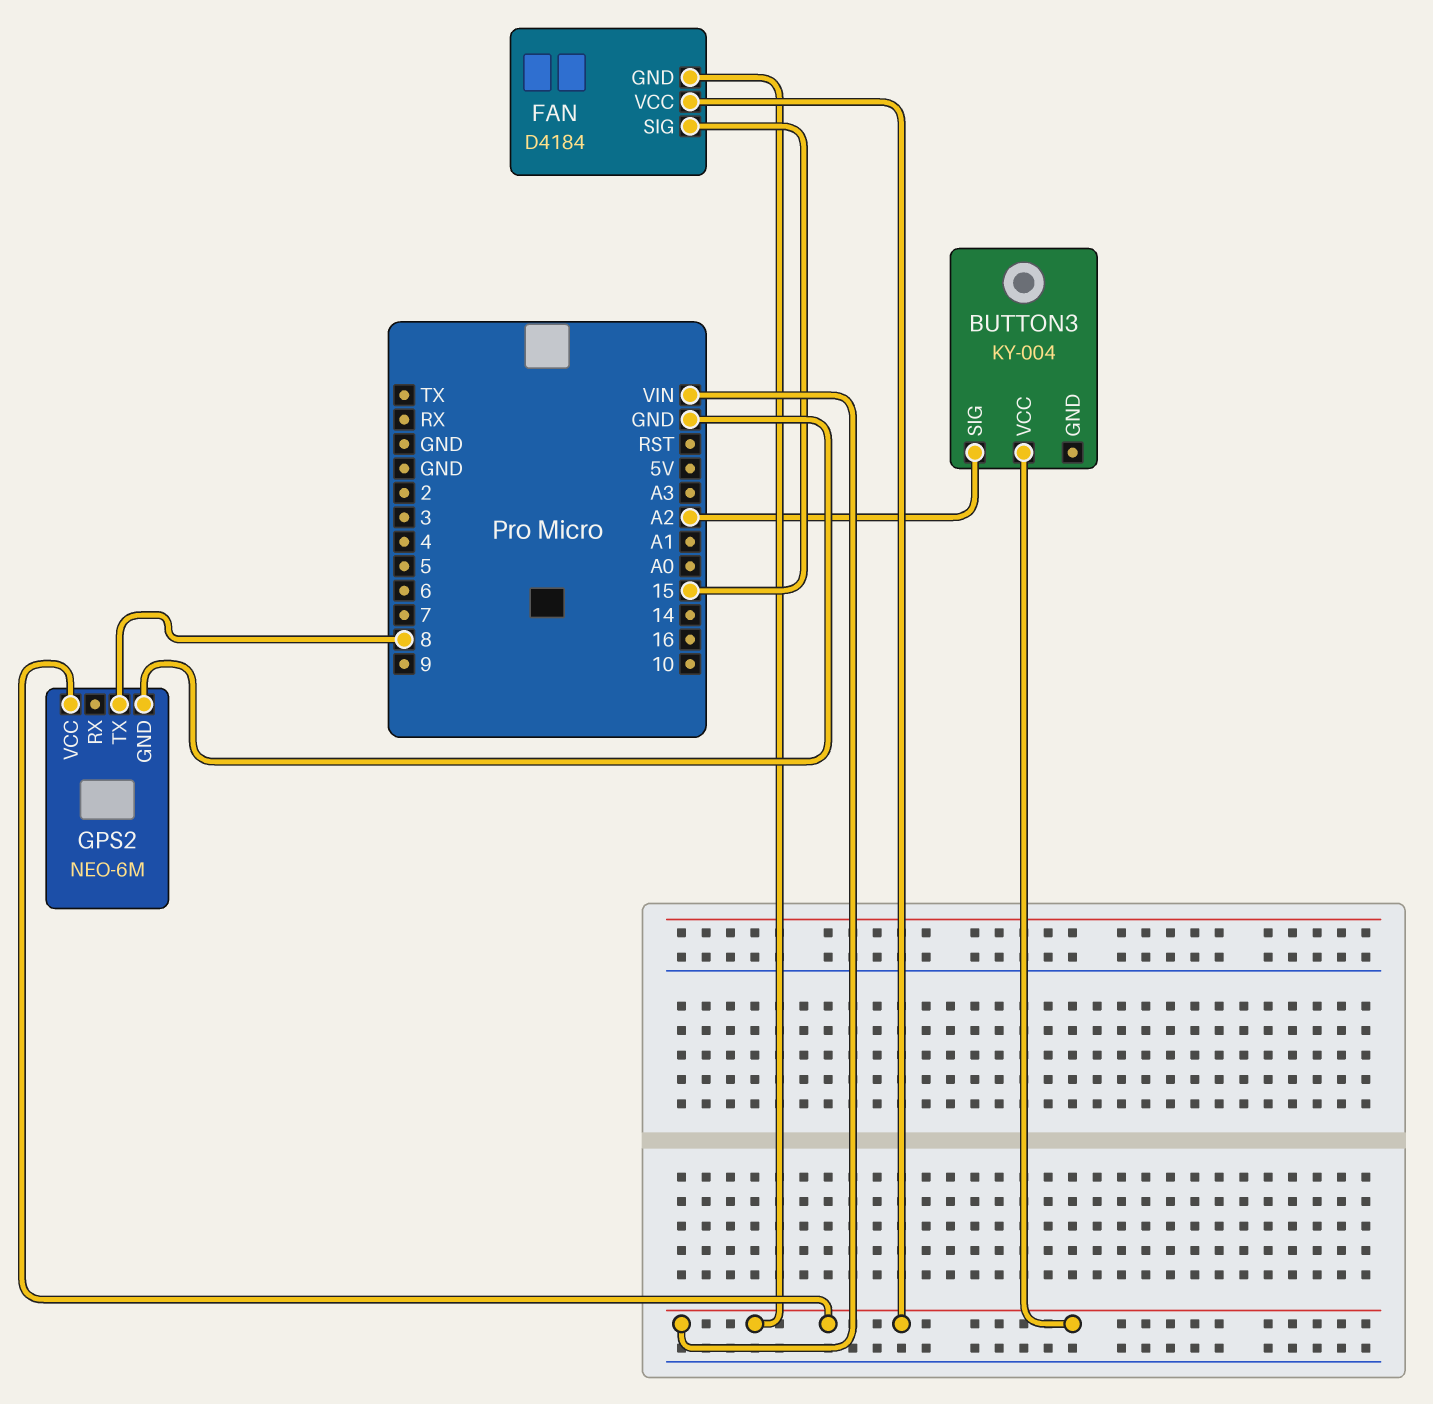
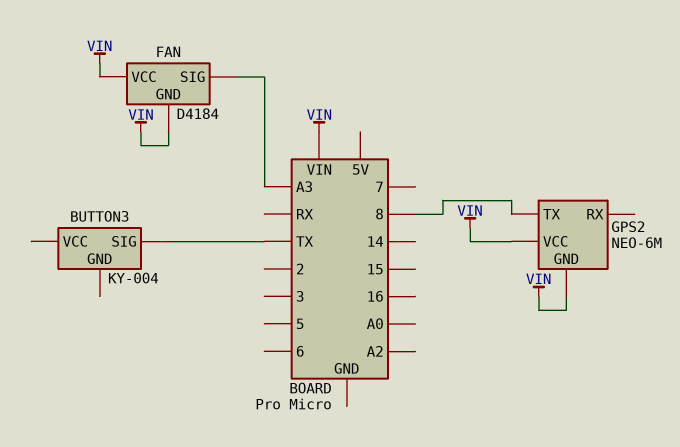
BUTTON3 pin SIG: A2 -> TX
BUTTON3 pin VCC: VIN -> none
FAN pin SIG: 15 -> A3
GPS2 pin GND: GND -> VIN

